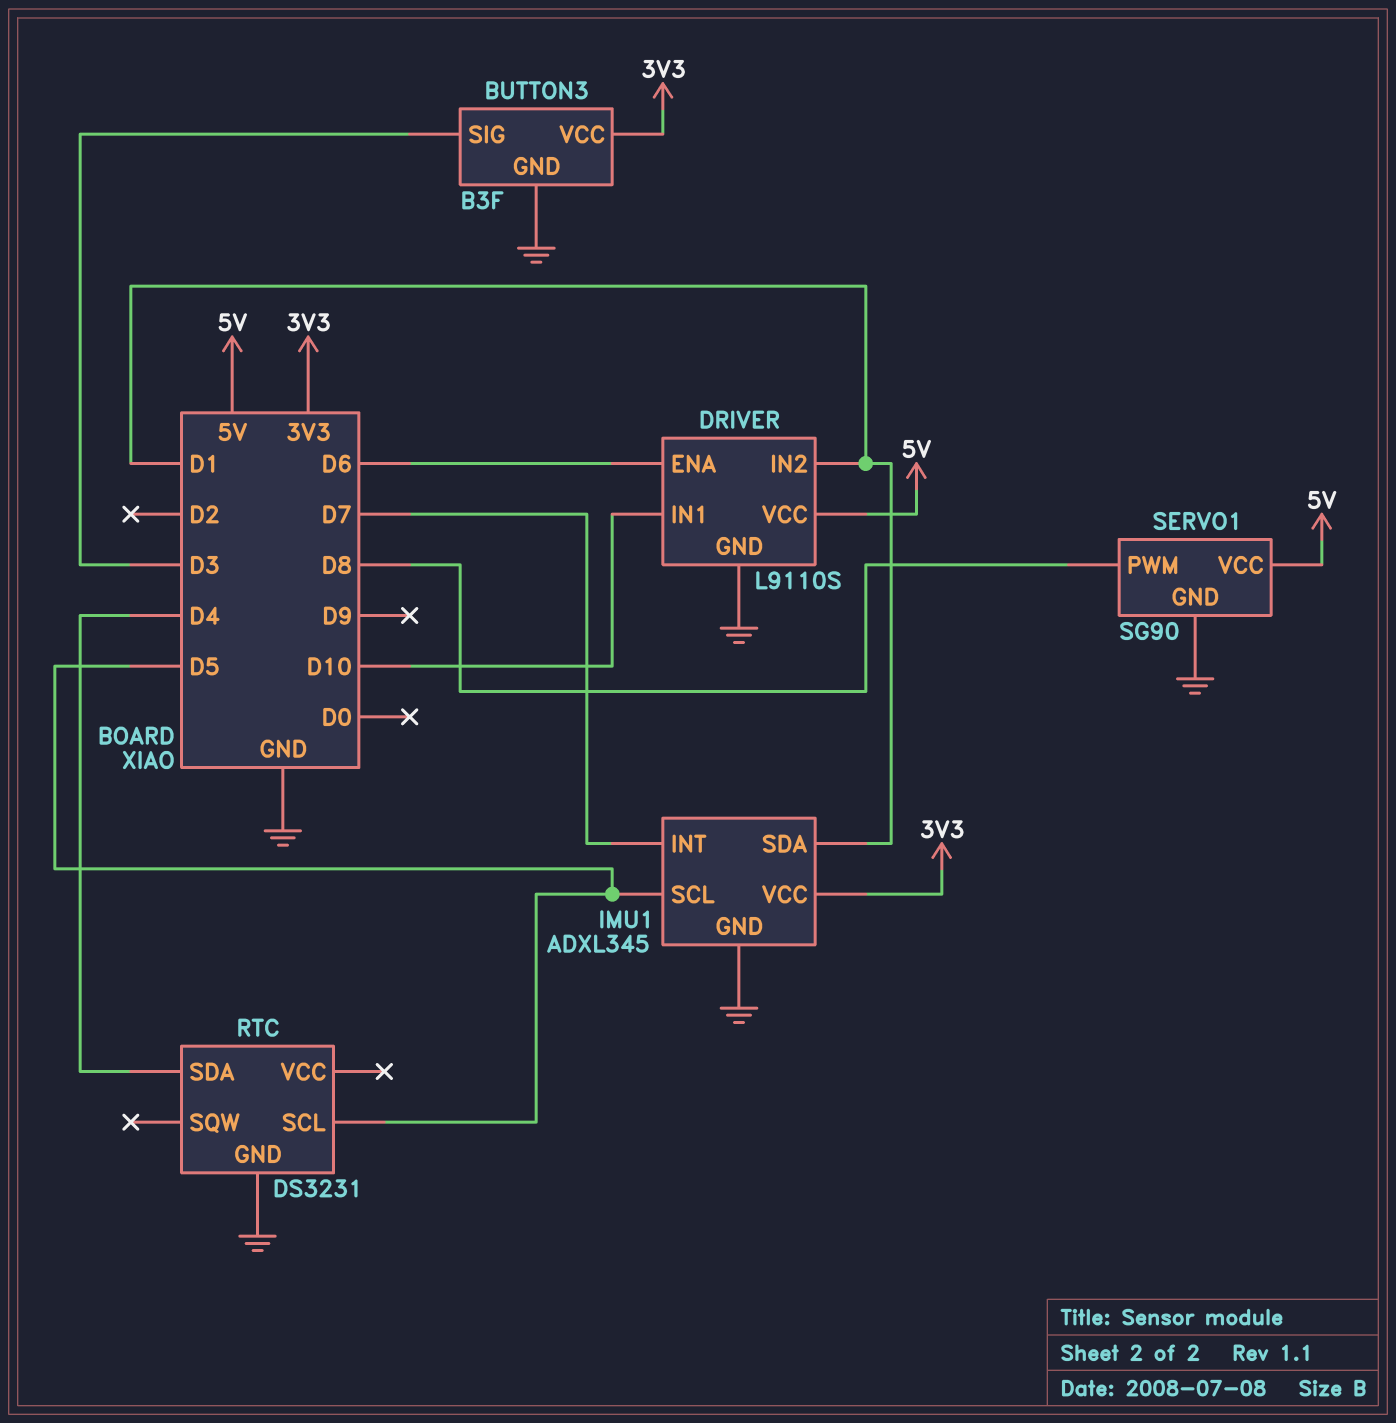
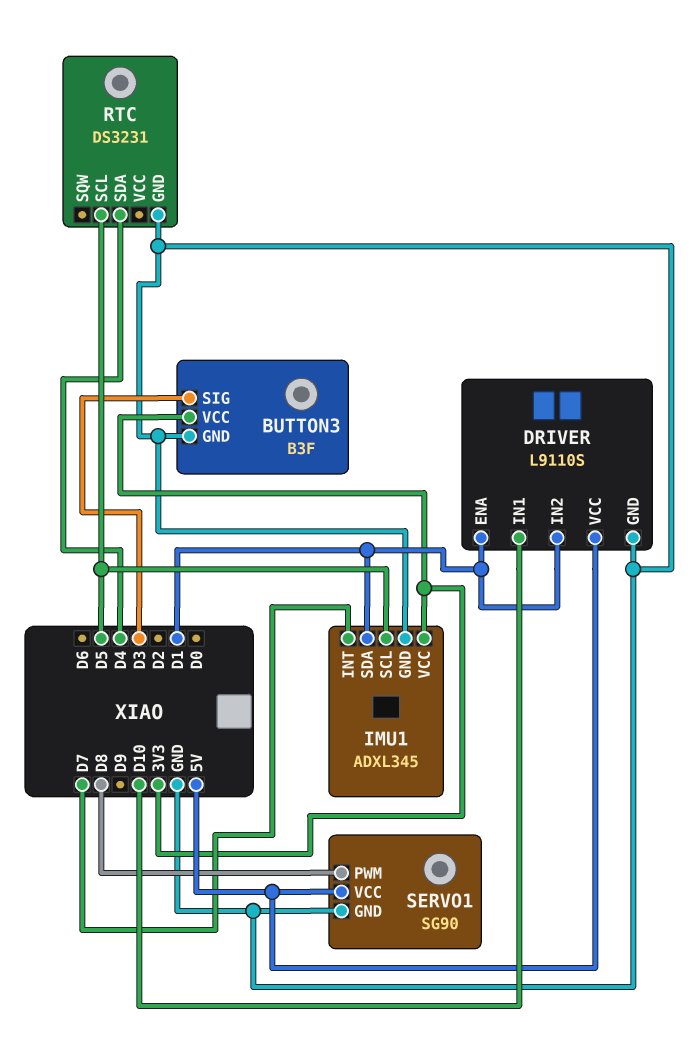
DRIVER pin ENA: D6 -> D1

